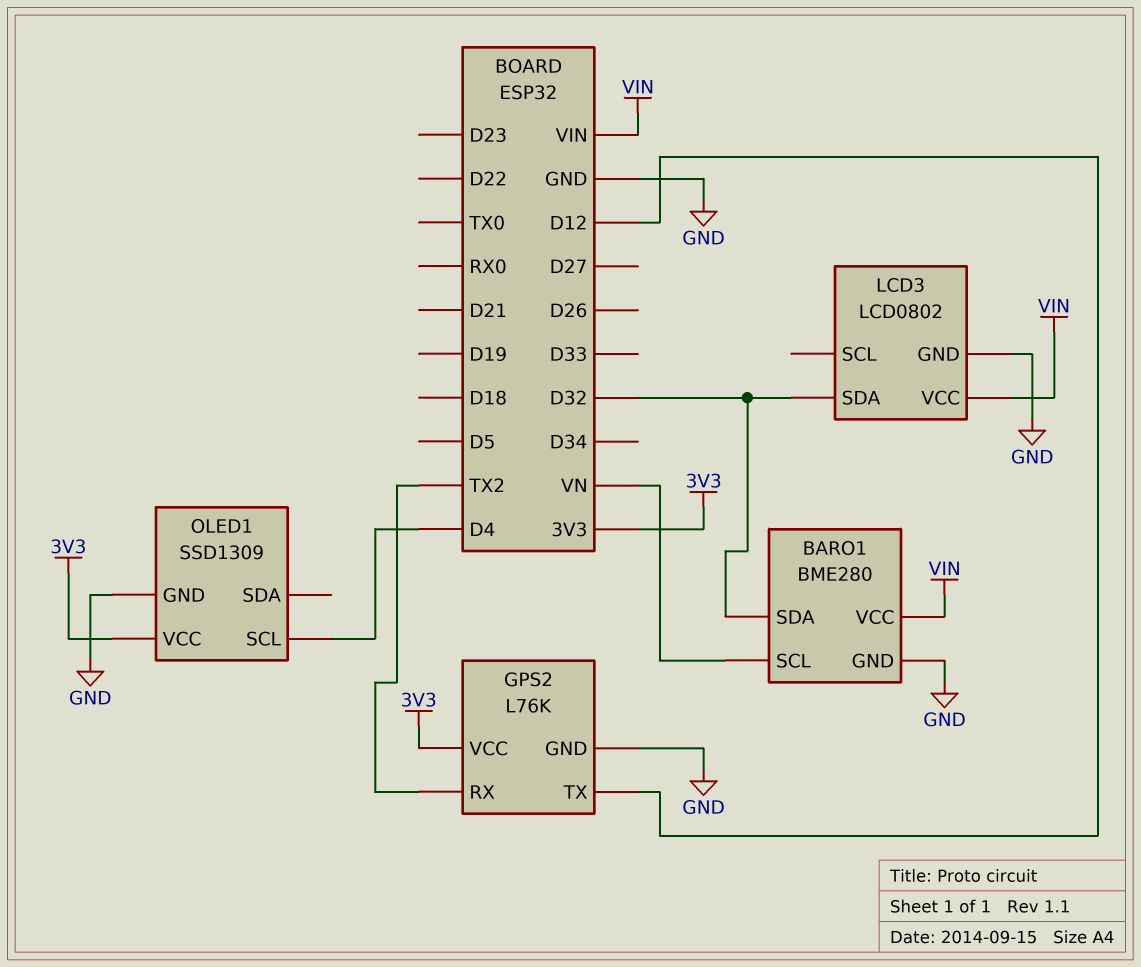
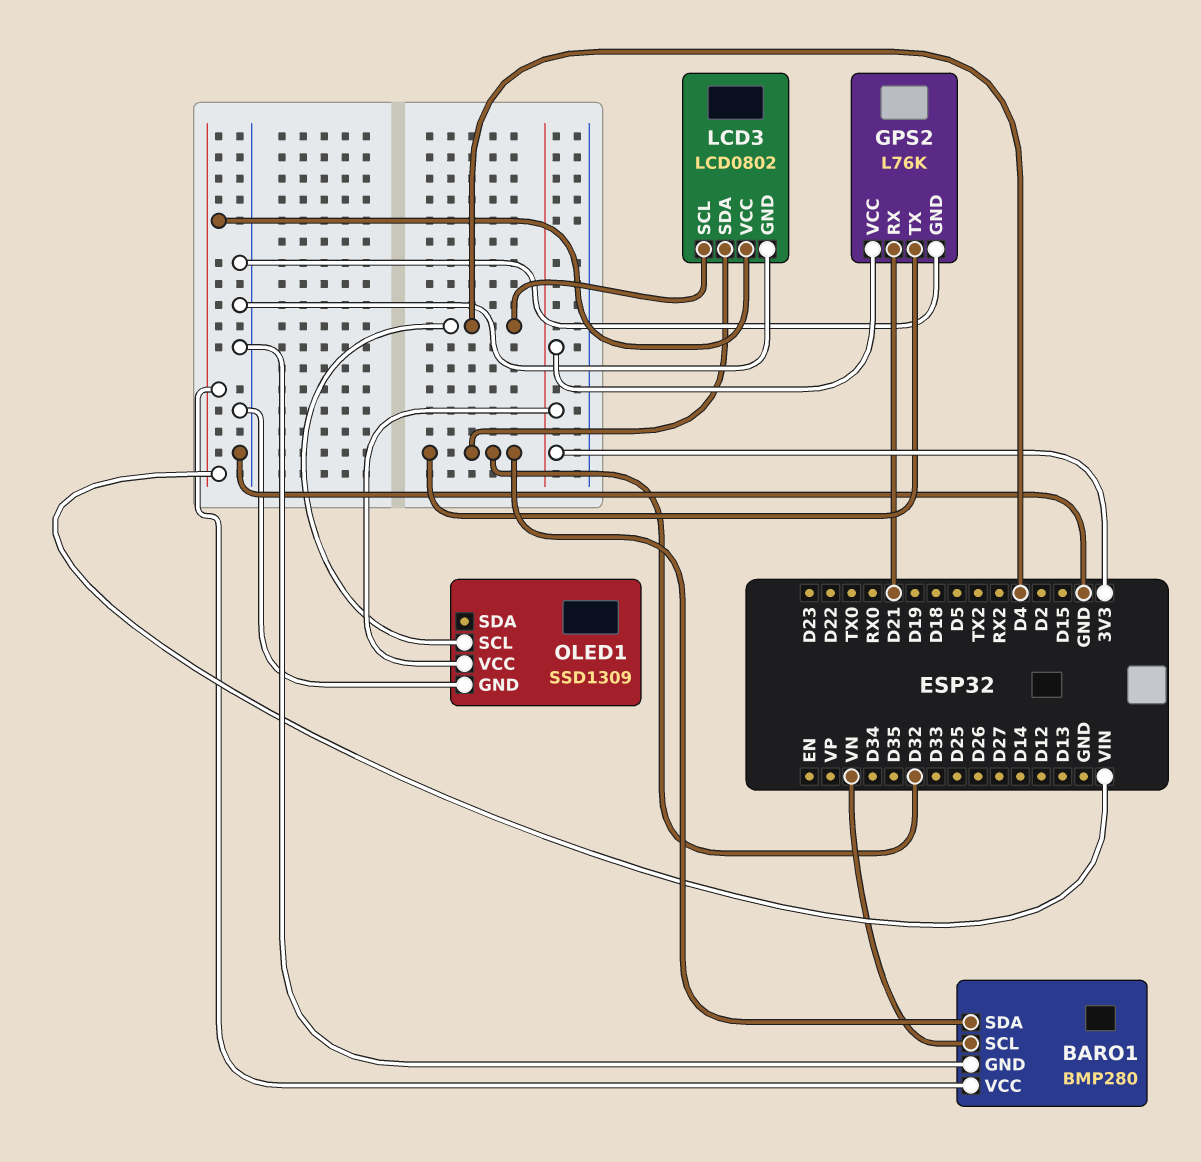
BARO1: BME280 -> BMP280
GPS2 pin RX: TX2 -> D21
GPS2 pin TX: D12 -> D32
LCD3 pin SCL: none -> D4

